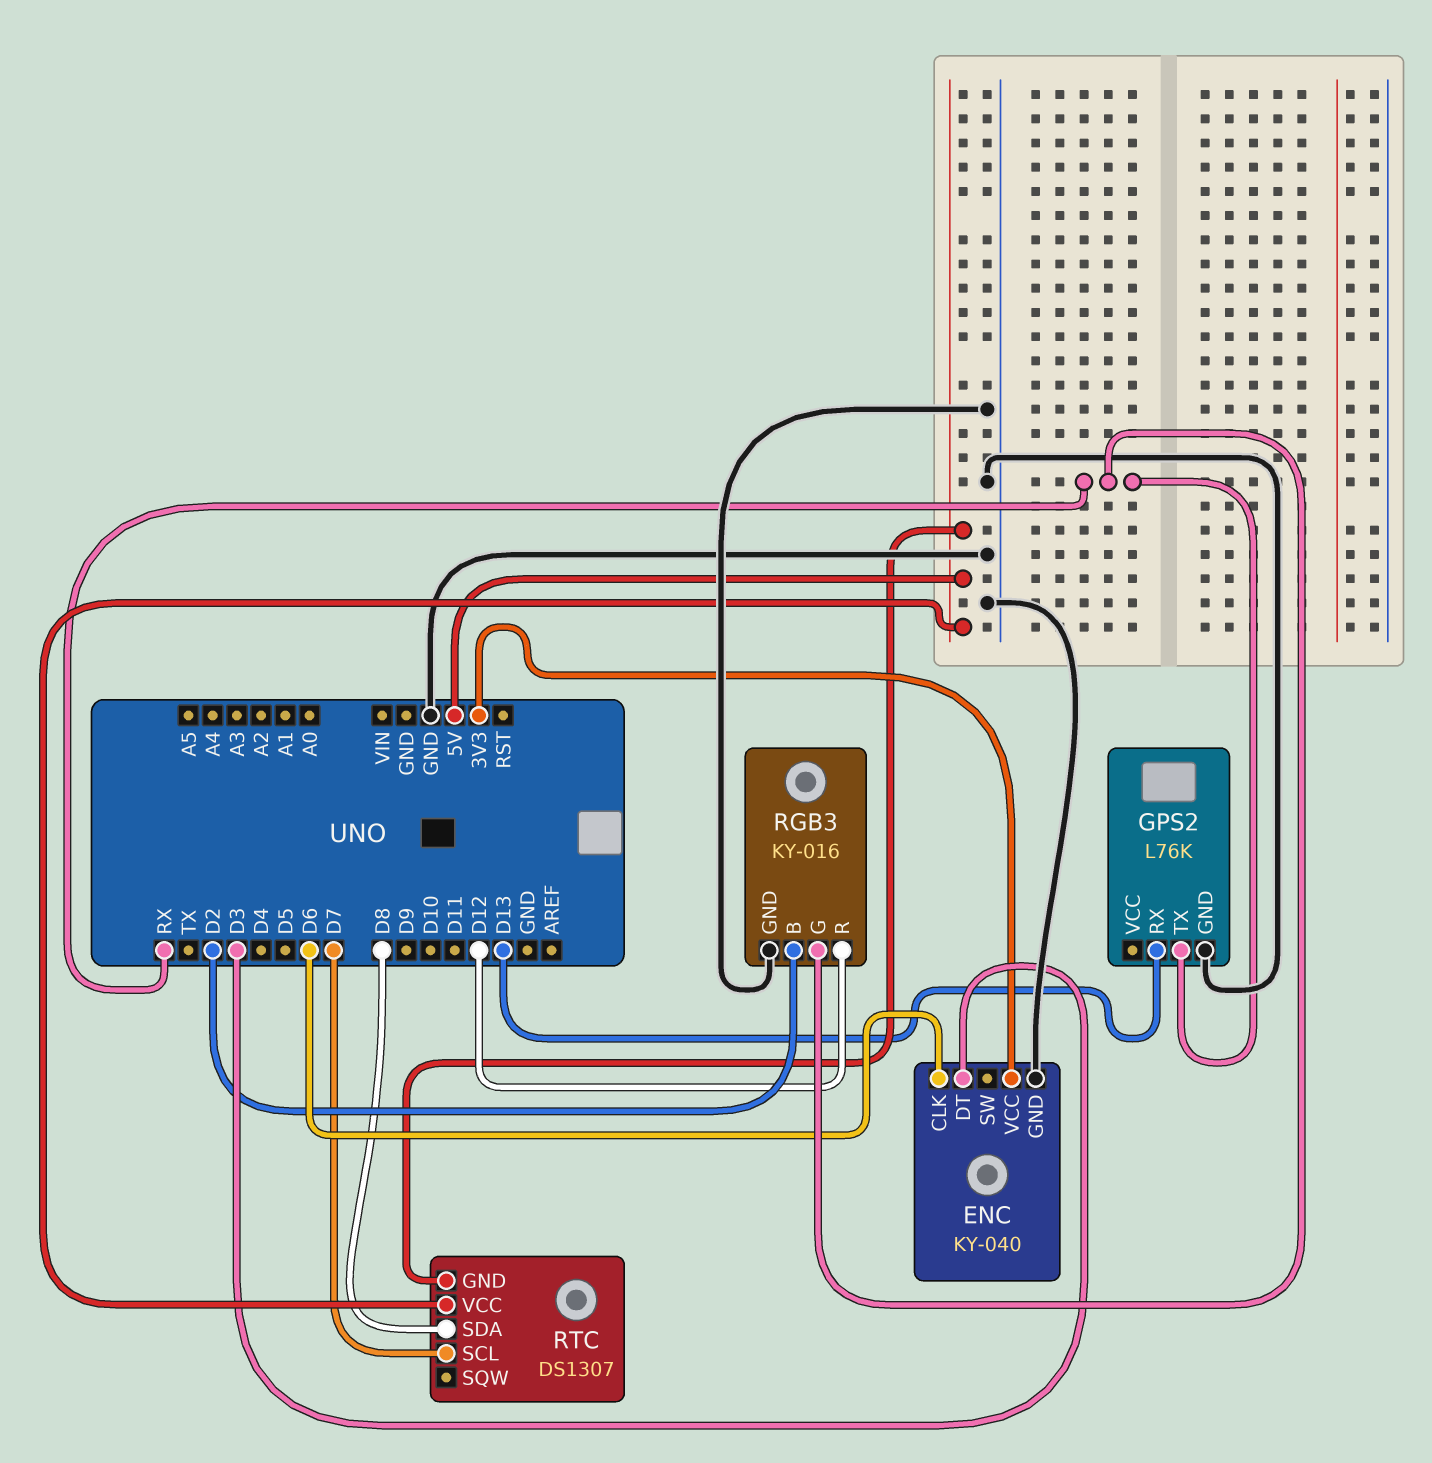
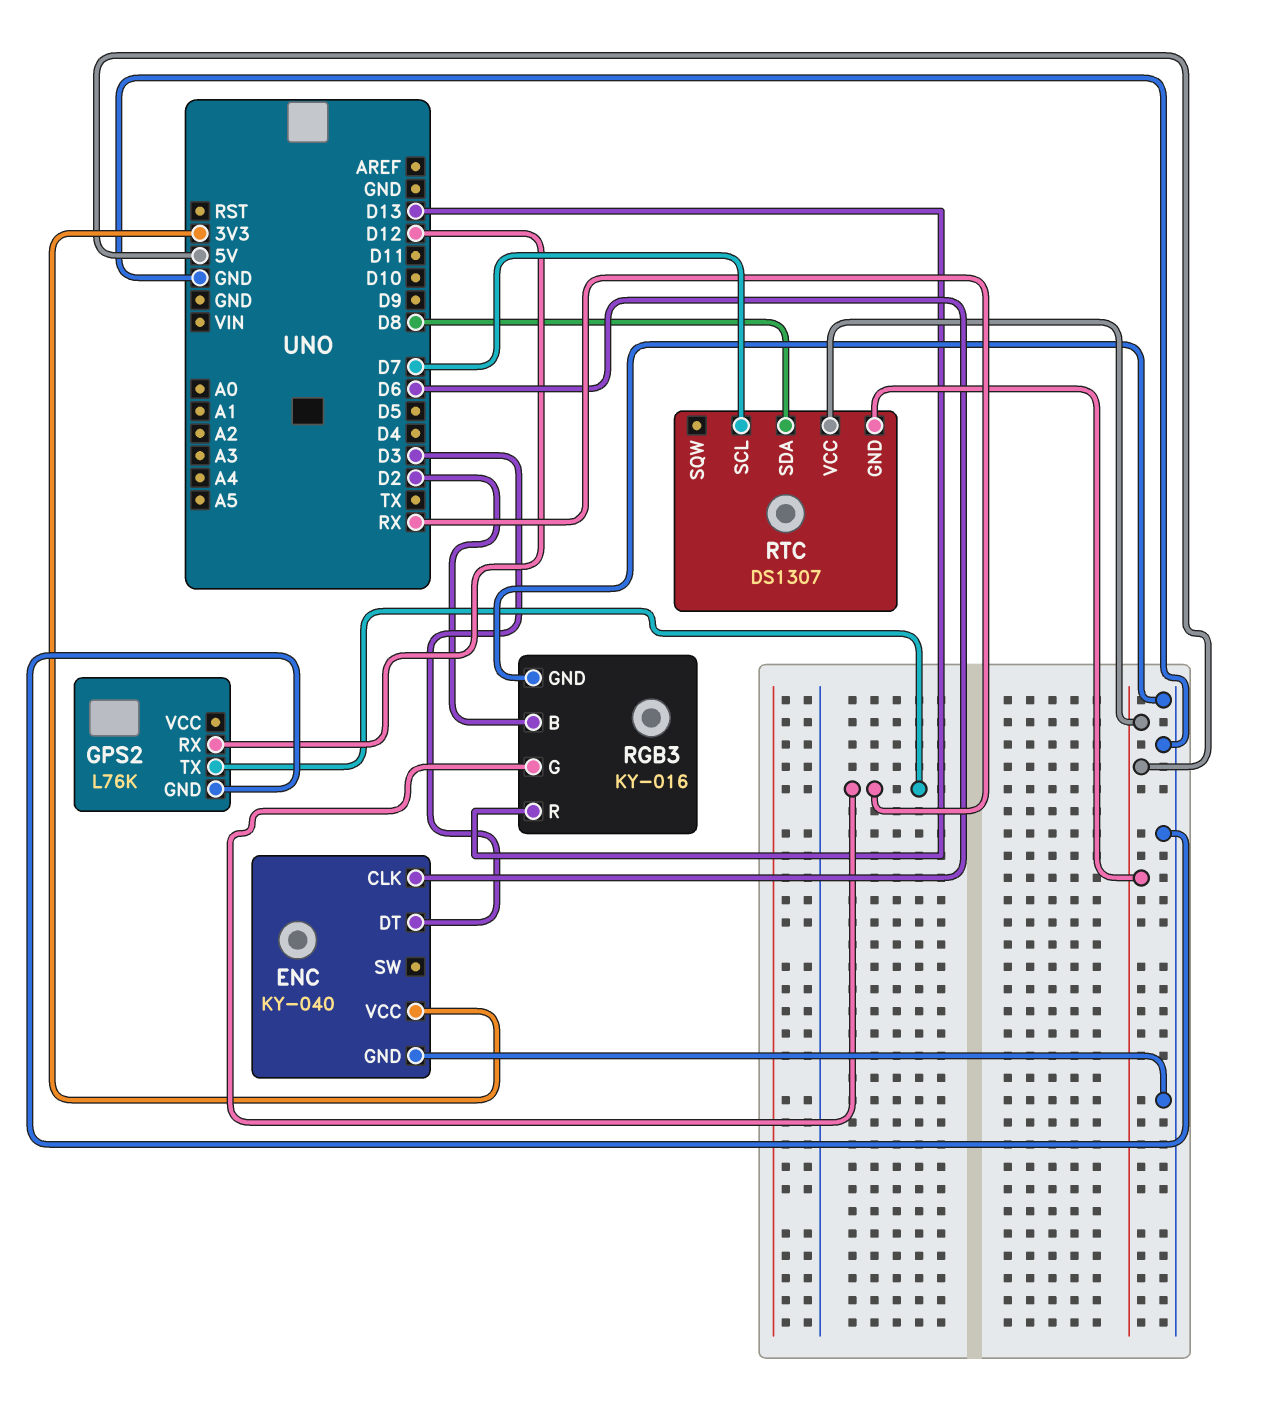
GPS2 pin RX: D13 -> D12
RGB3 pin R: D12 -> D13

